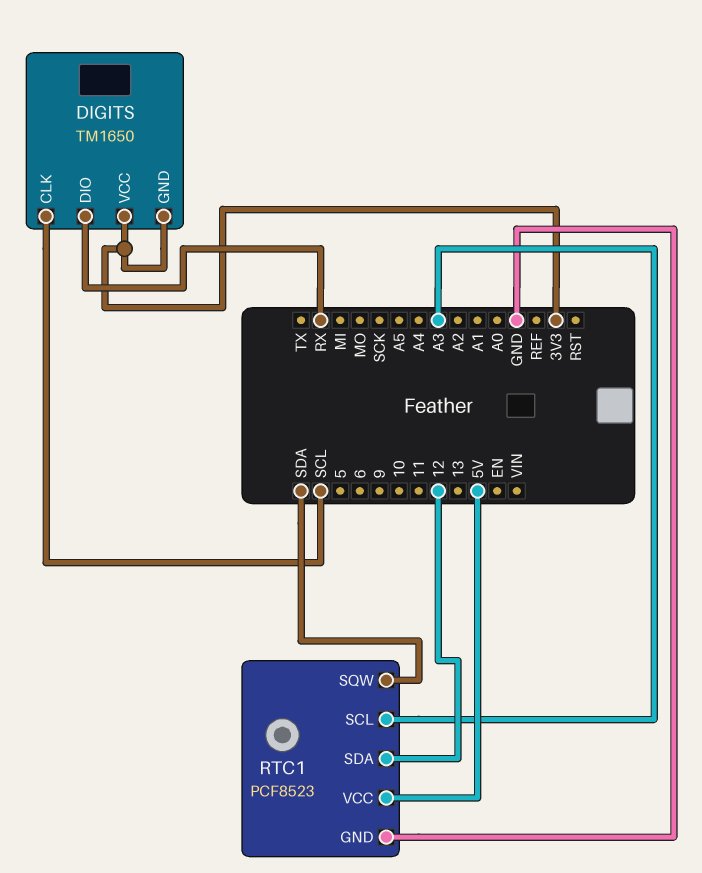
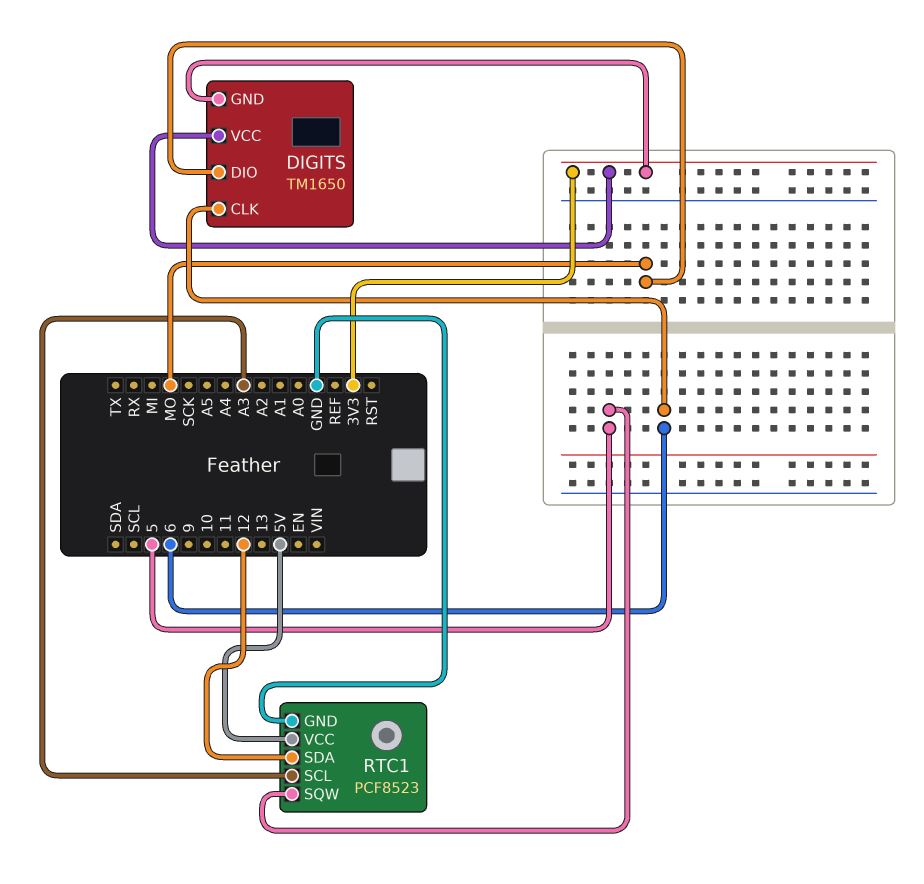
DIGITS pin CLK: SCL -> 6
DIGITS pin DIO: RX -> MO
RTC1 pin SQW: SDA -> 5

